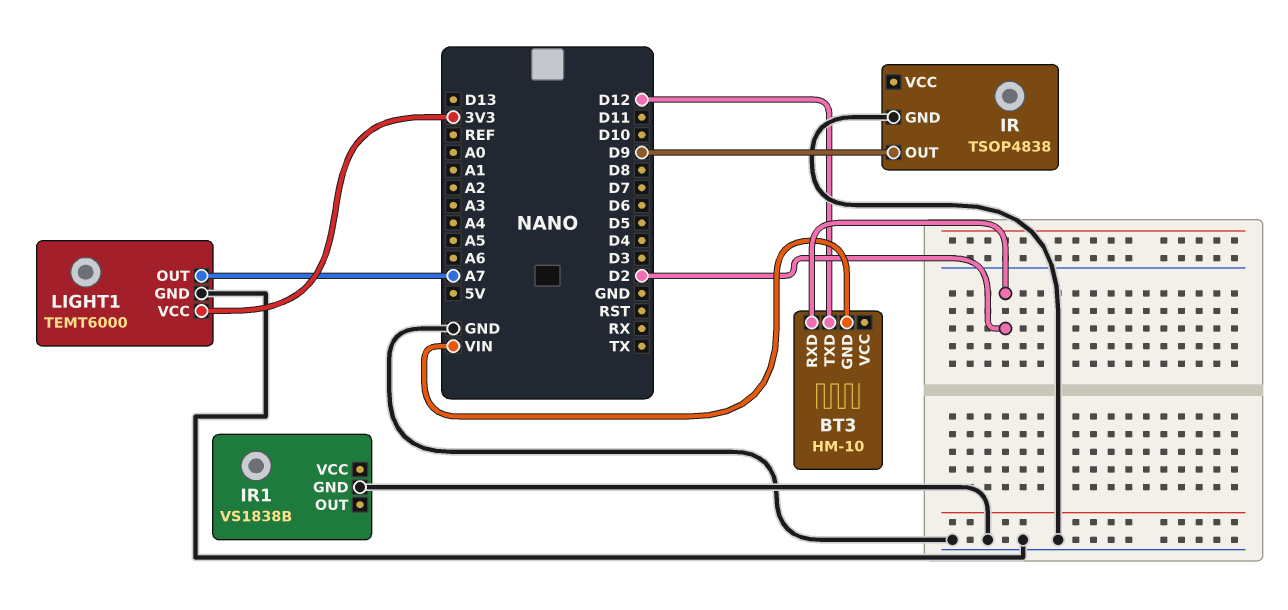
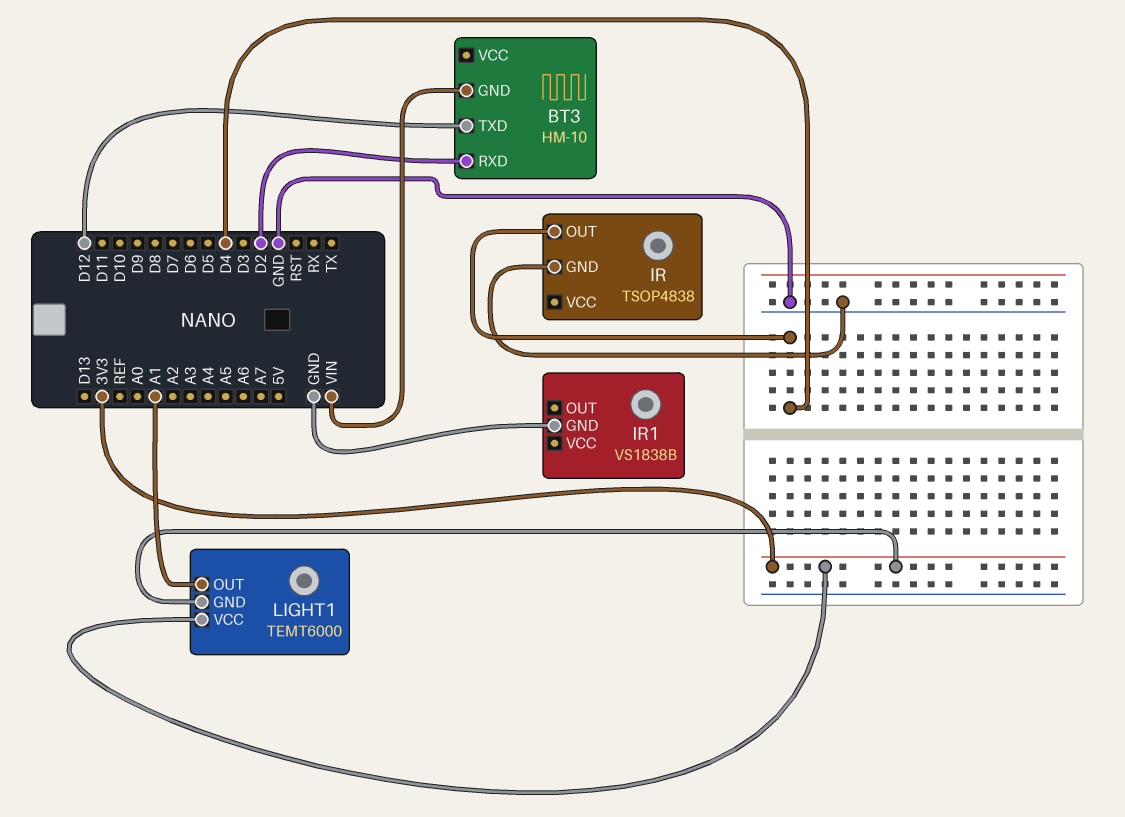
IR pin OUT: D9 -> D4
LIGHT1 pin GND: GND -> 3V3
LIGHT1 pin OUT: A7 -> A1

